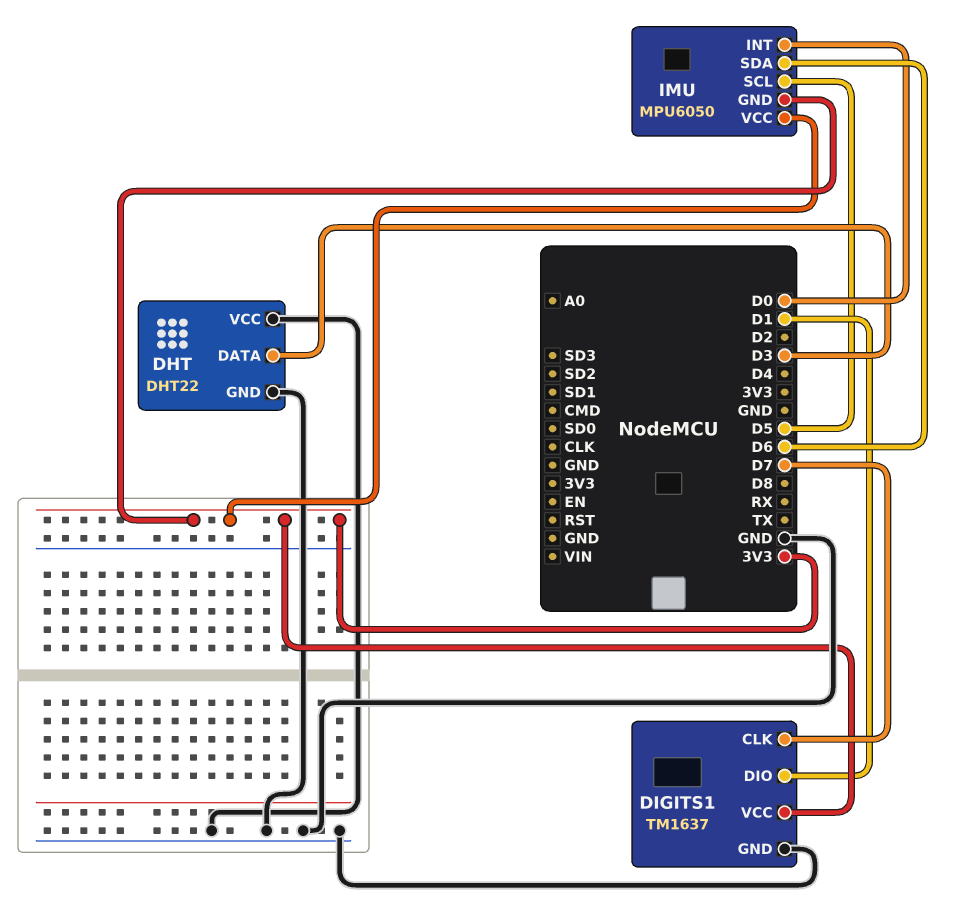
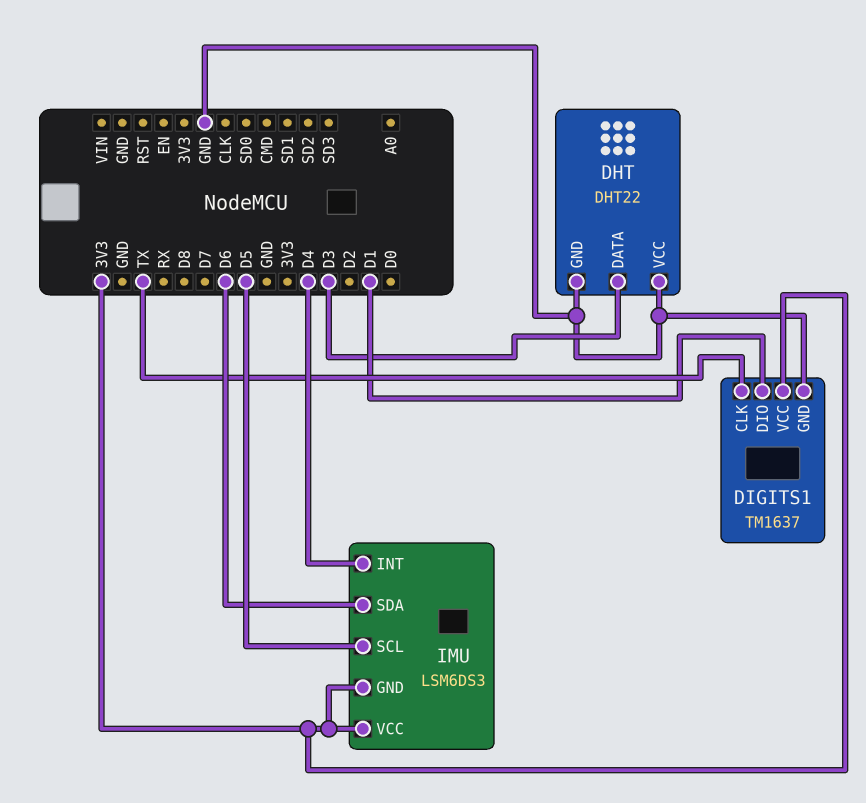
DIGITS1 pin CLK: D7 -> TX
IMU: MPU6050 -> LSM6DS3
IMU pin INT: D0 -> D4

